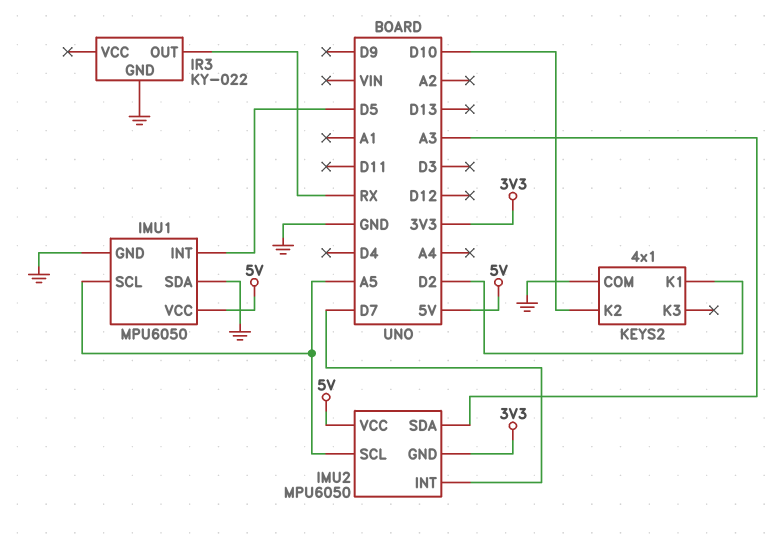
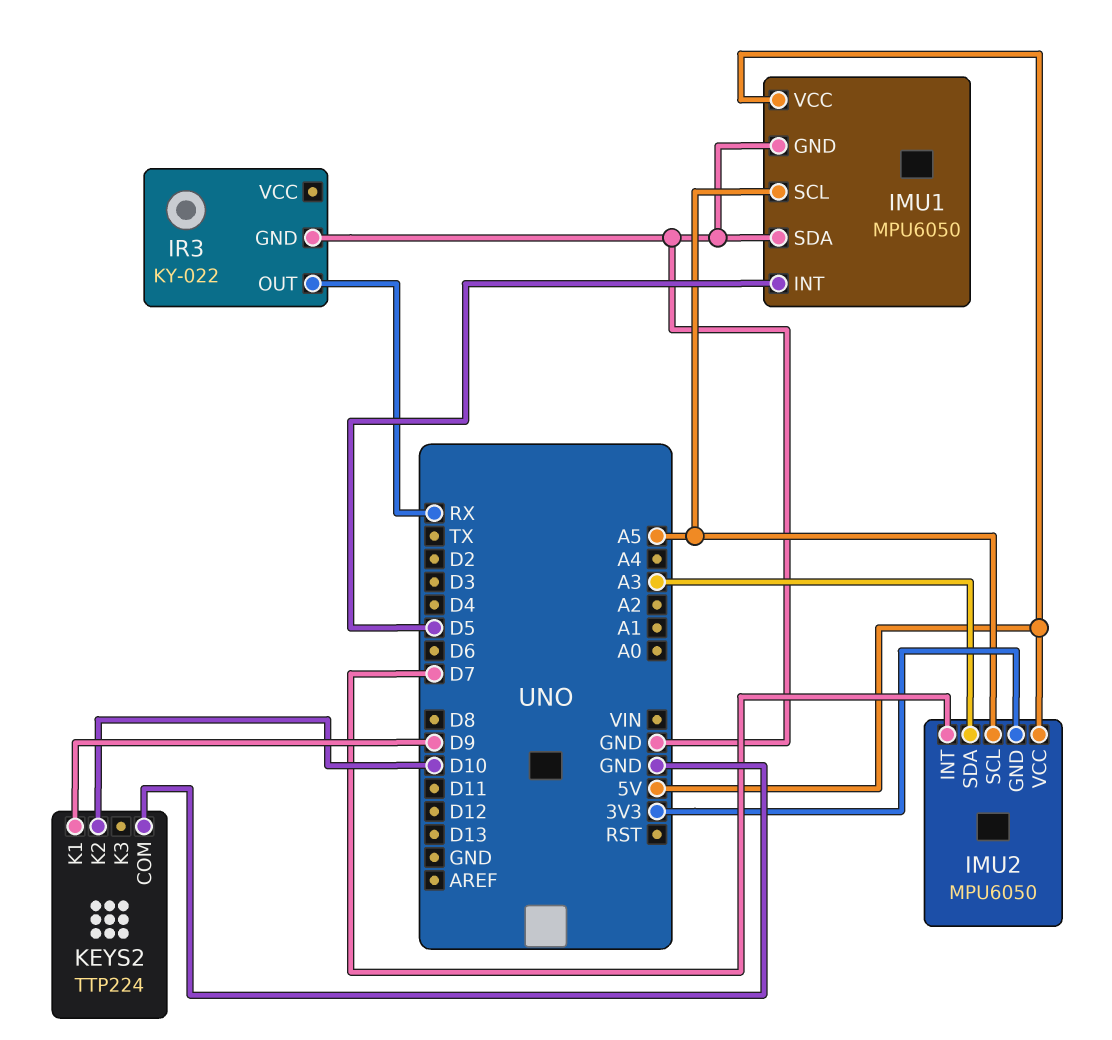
KEYS2: 4x1 -> TTP224
KEYS2 pin K1: D2 -> D9

